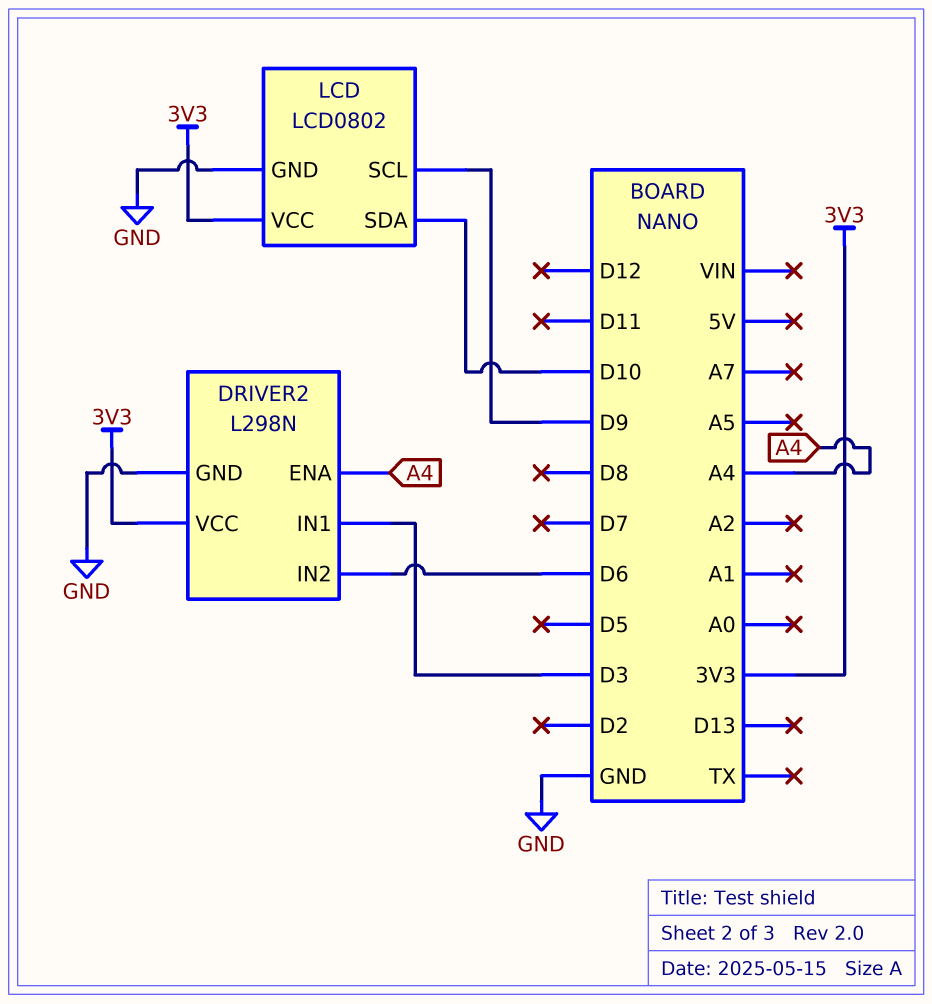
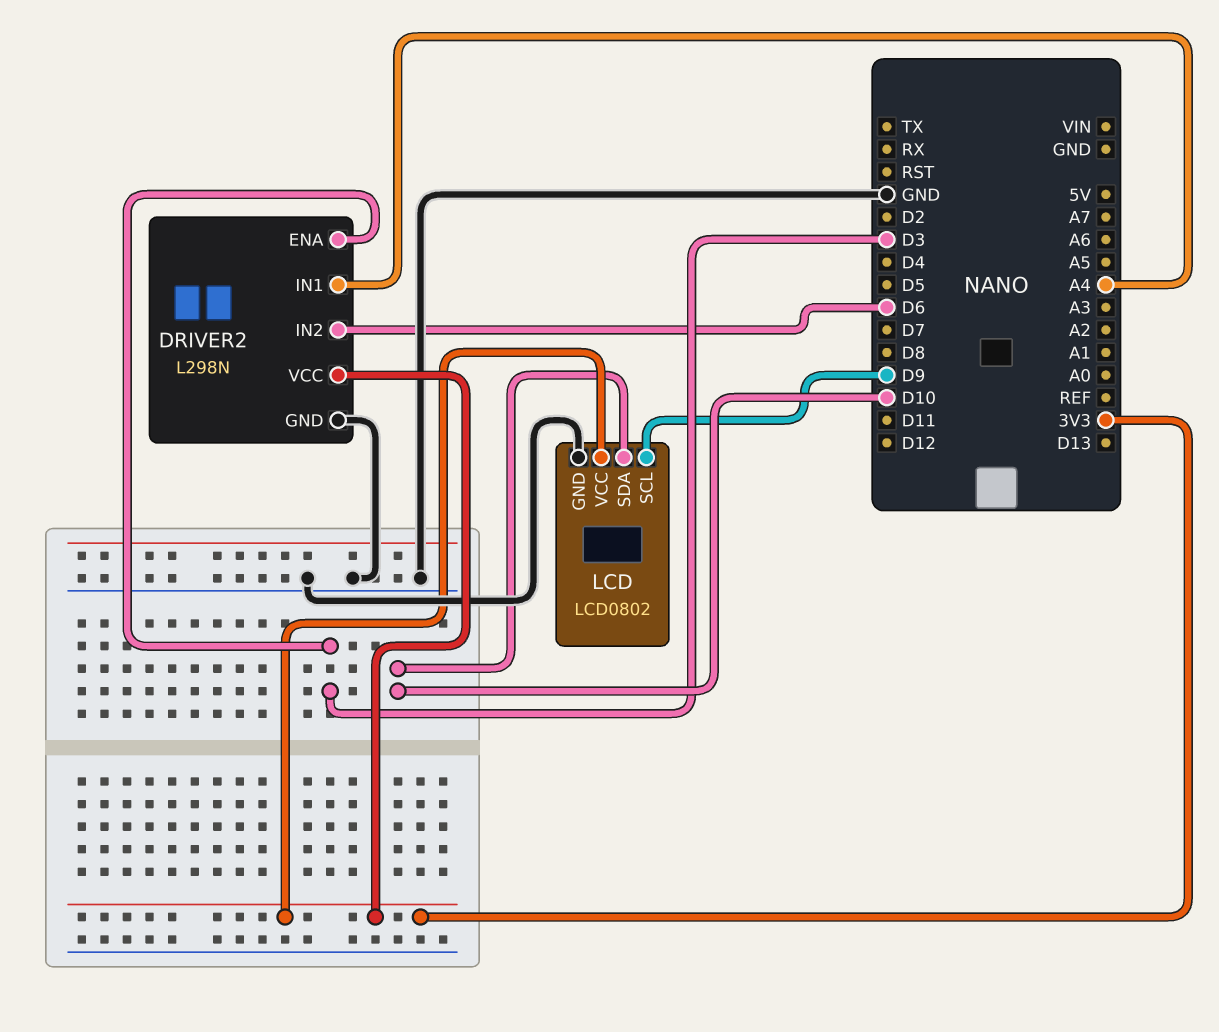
DRIVER2 pin ENA: A4 -> D3
DRIVER2 pin IN1: D3 -> A4

